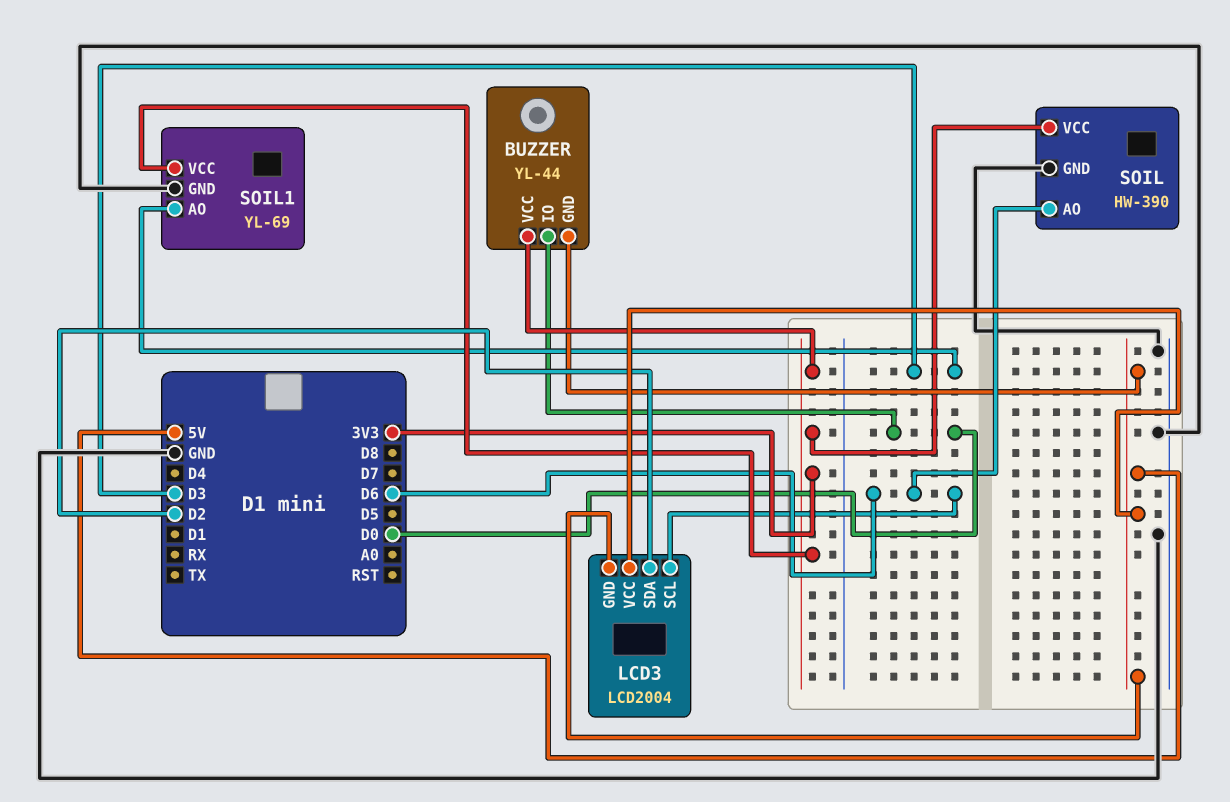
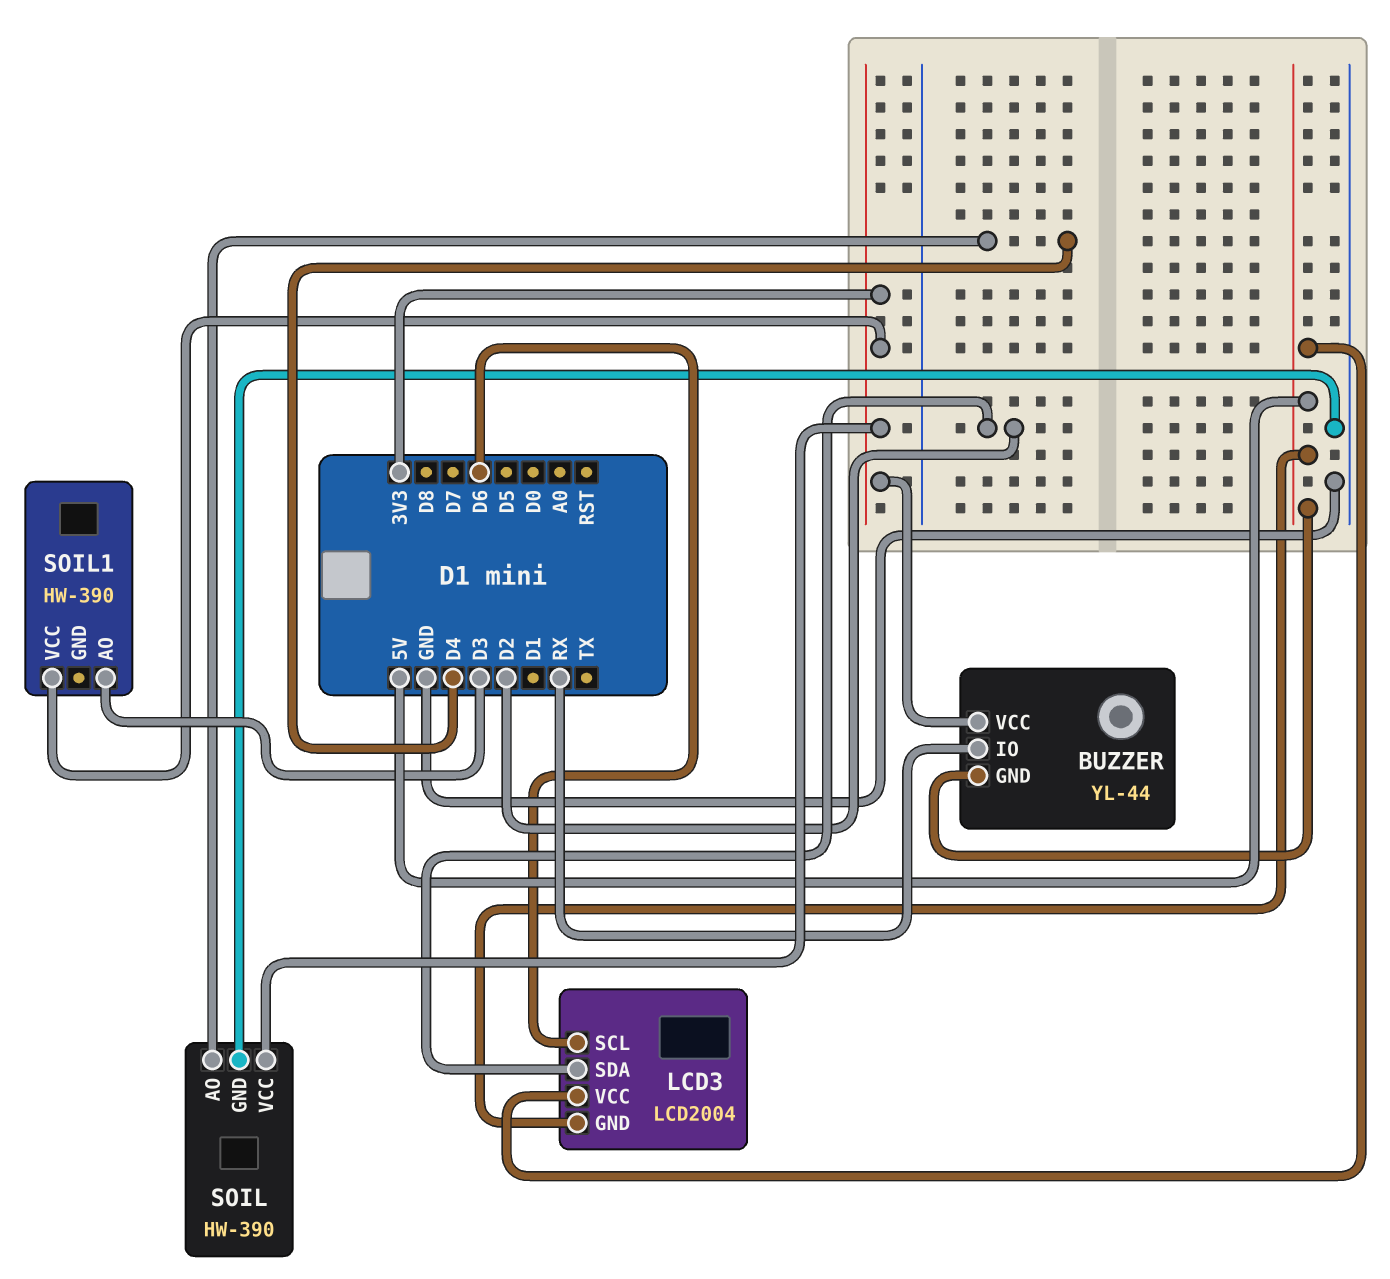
BUZZER pin IO: D0 -> RX
SOIL pin AO: D6 -> D4
SOIL1: YL-69 -> HW-390
SOIL1 pin GND: GND -> none

